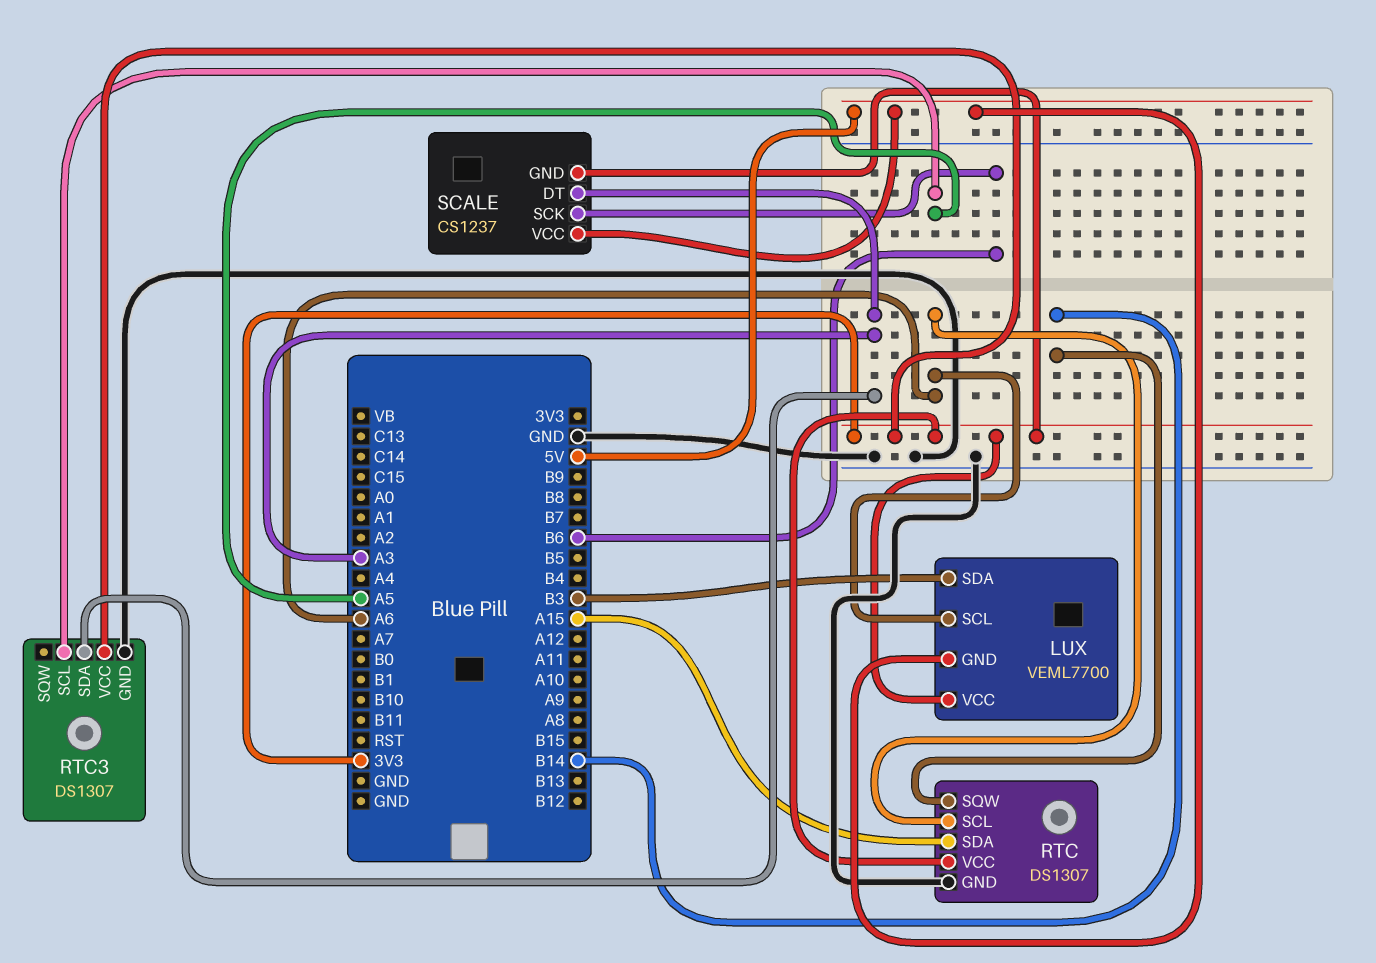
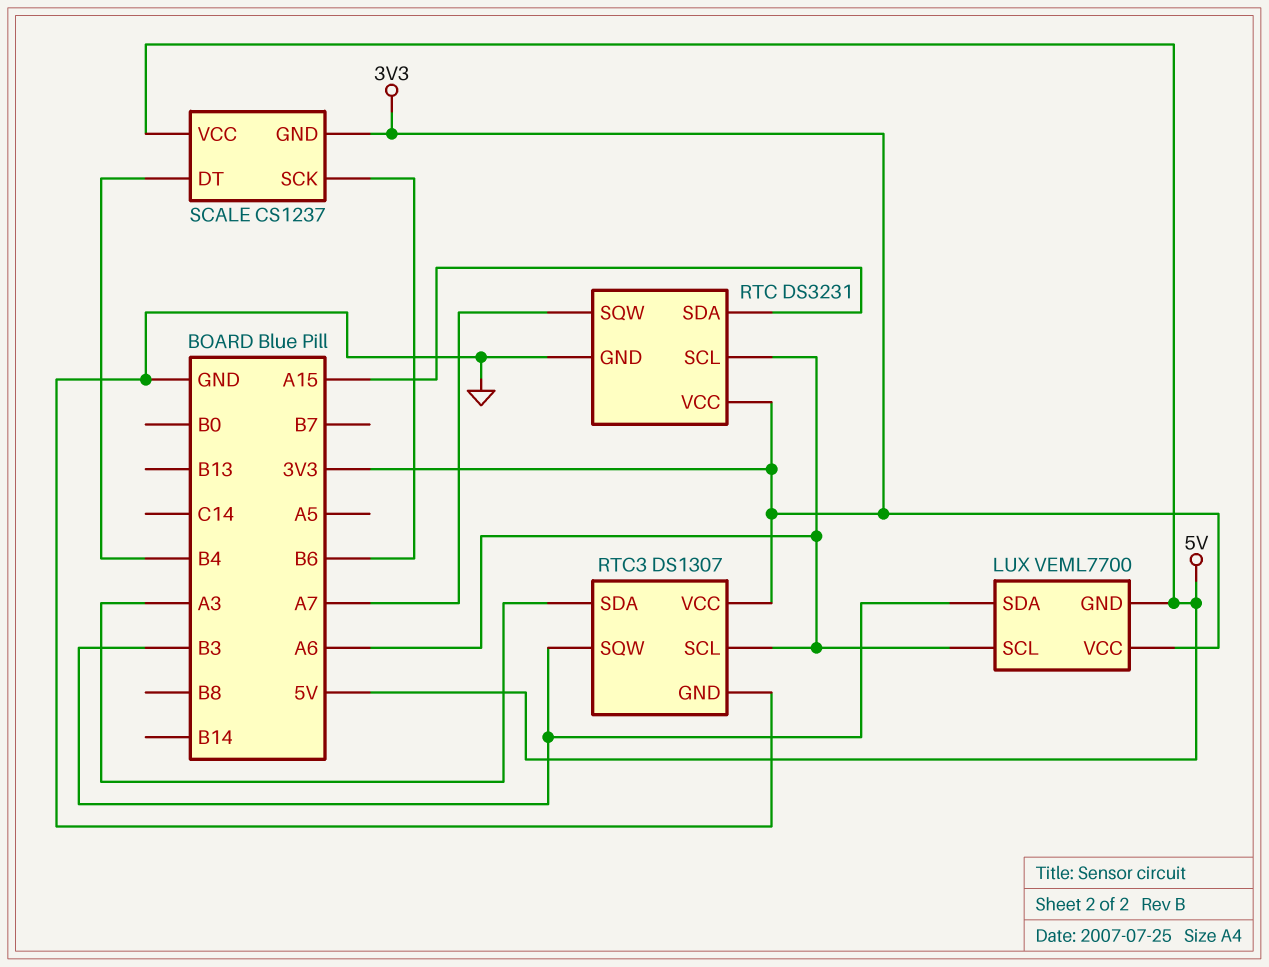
RTC: DS1307 -> DS3231
RTC pin SQW: B14 -> A7
RTC3 pin SCL: A5 -> A6
RTC3 pin SQW: none -> B3
SCALE pin DT: A3 -> B4

